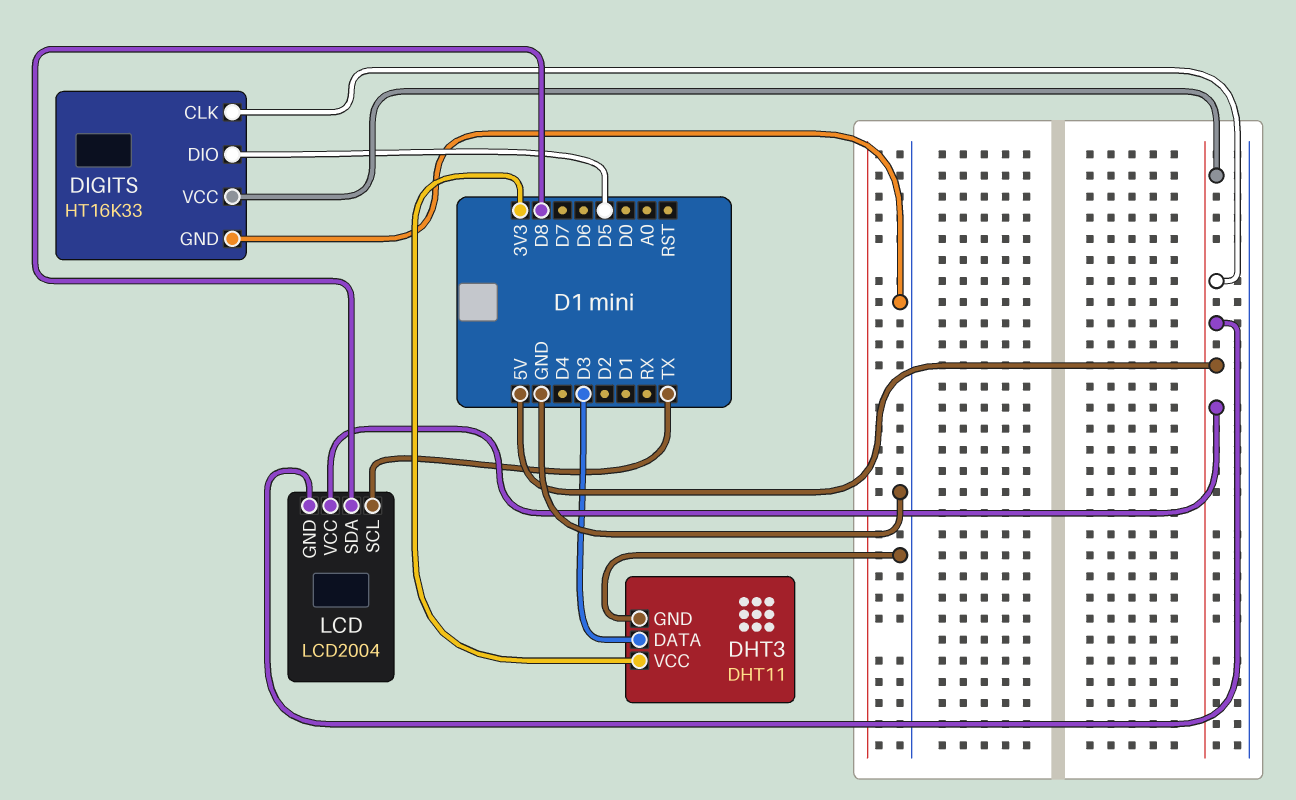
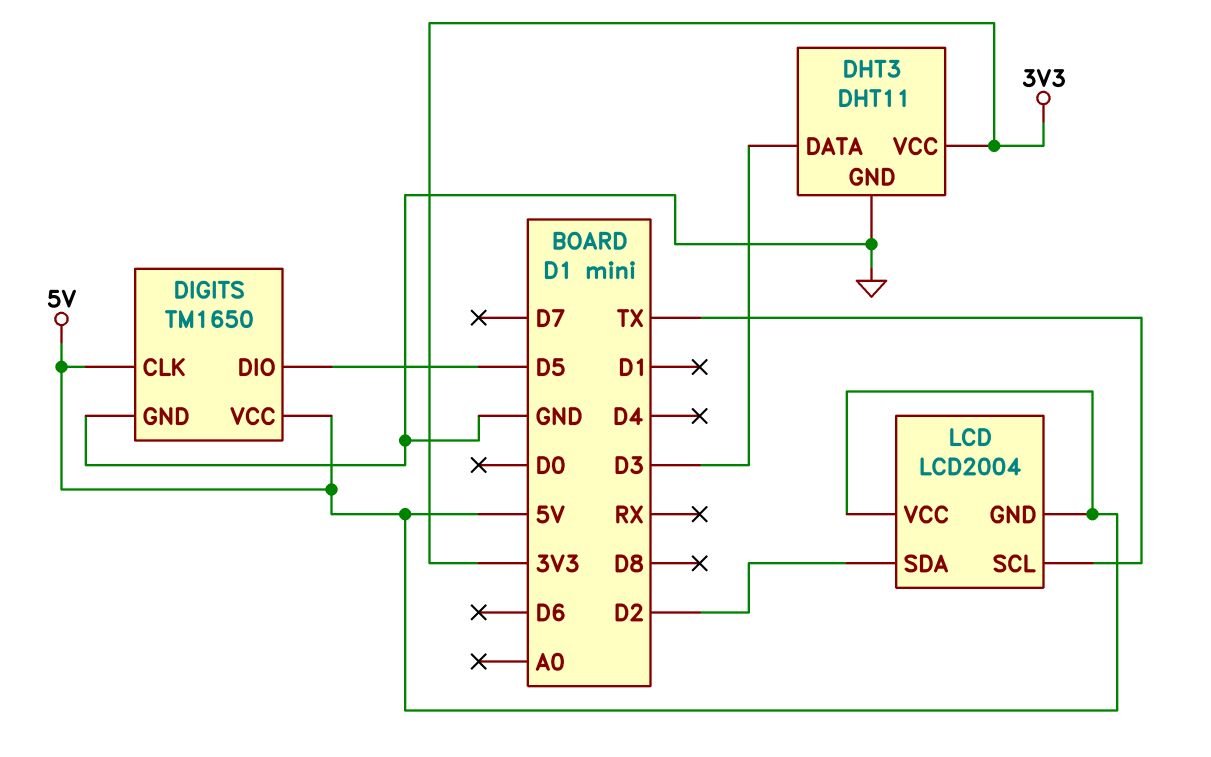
DIGITS: HT16K33 -> TM1650
LCD pin SDA: D8 -> D2

